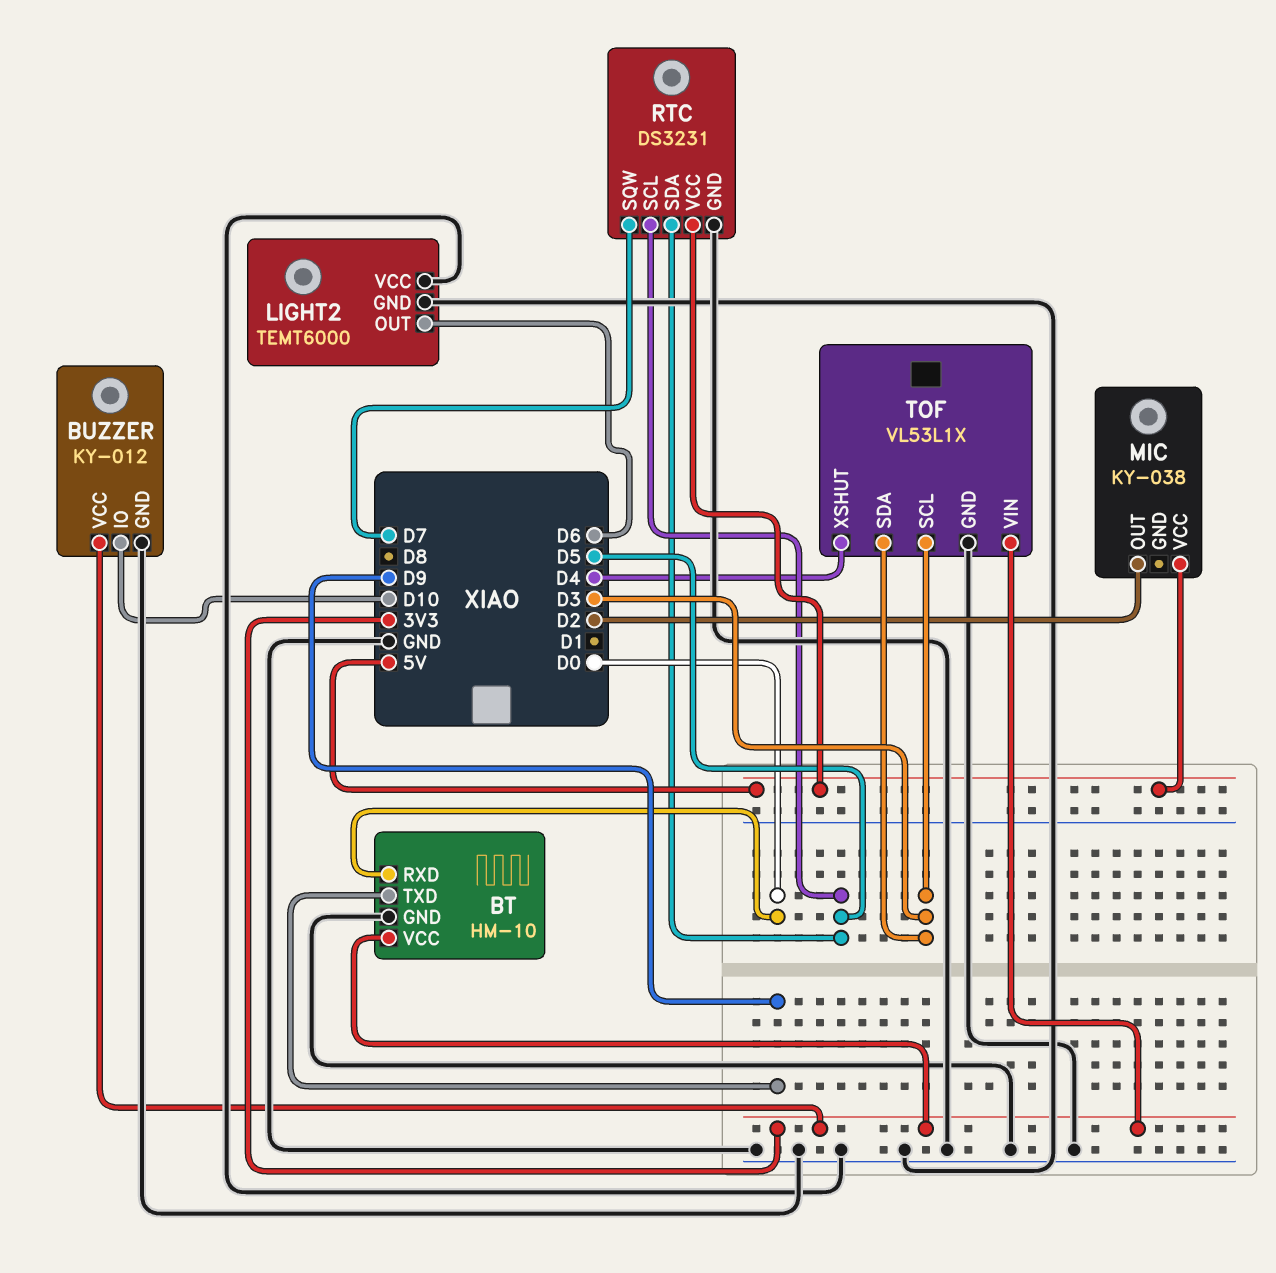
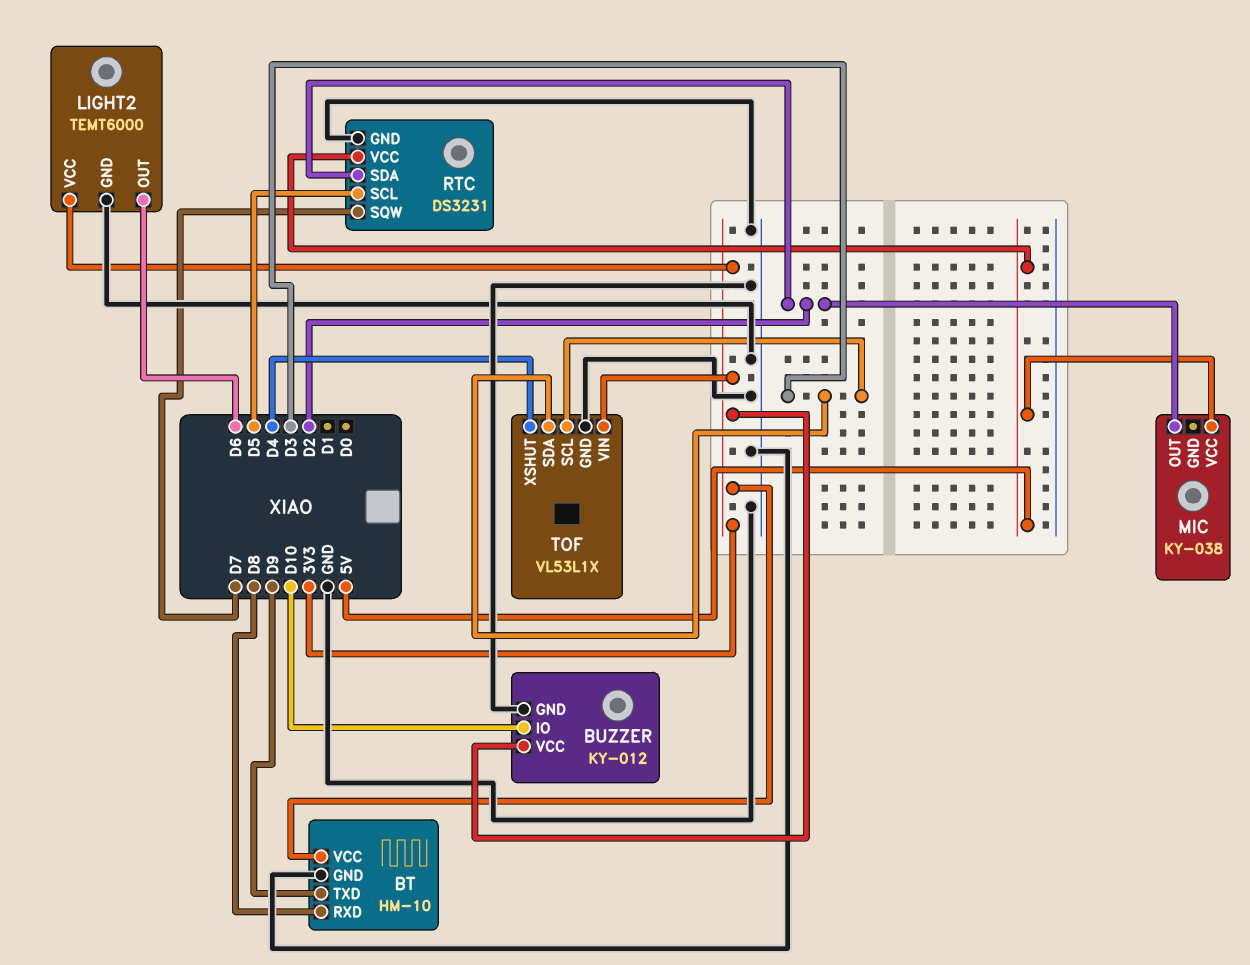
BT pin RXD: D0 -> D8
LIGHT2 pin VCC: GND -> 3V3
RTC pin SDA: D5 -> D2

